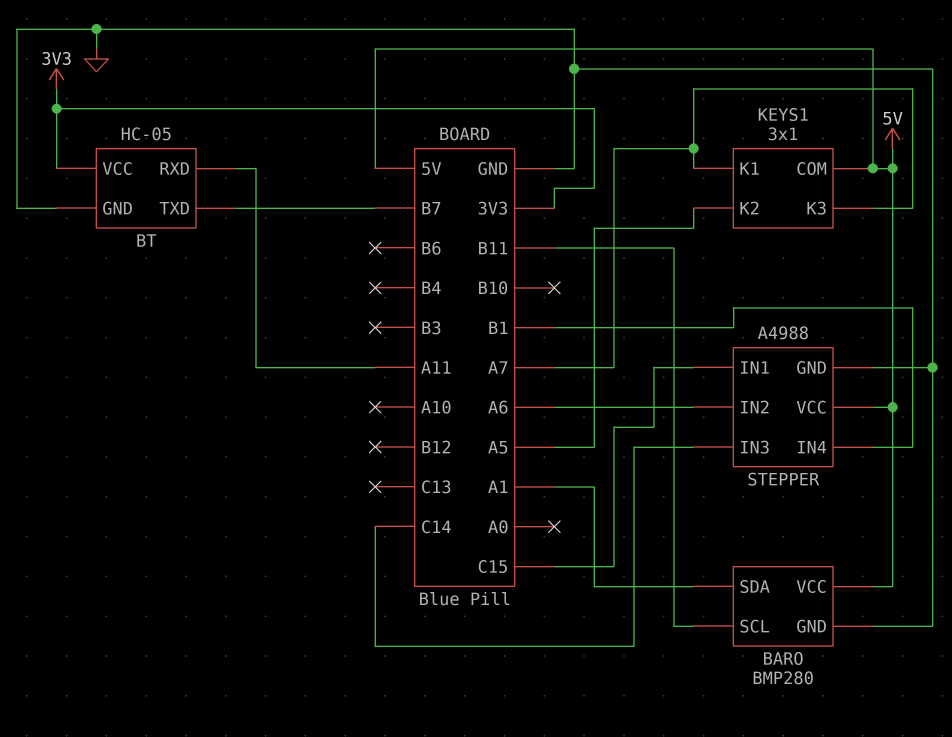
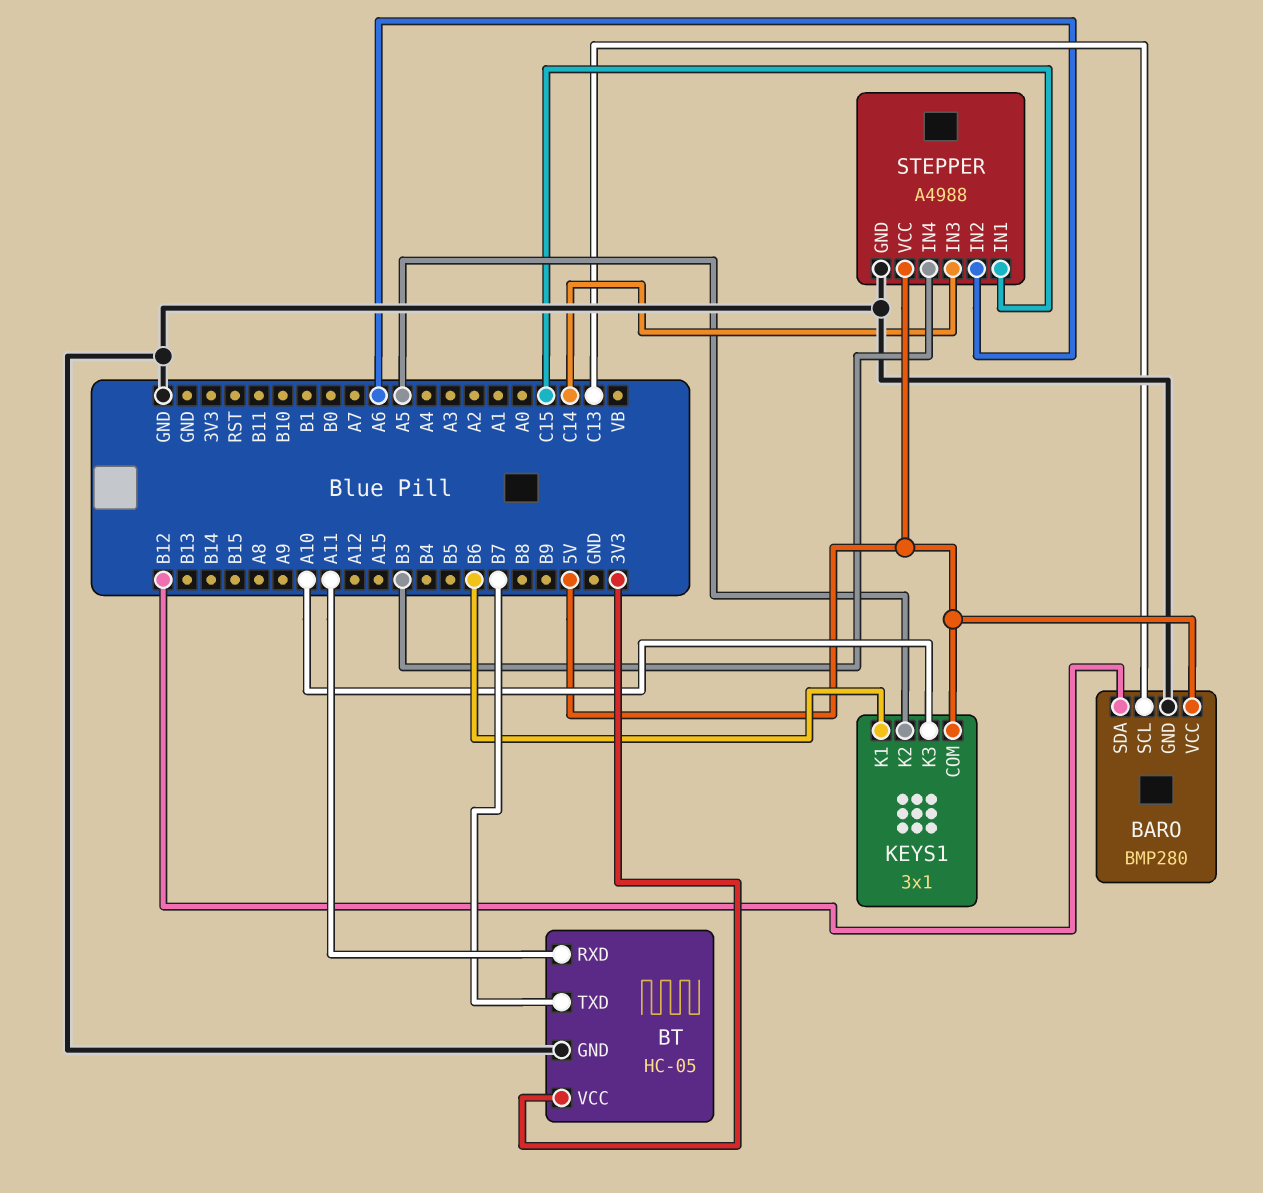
BARO pin SCL: B11 -> C13
BARO pin SDA: A1 -> B12
KEYS1 pin K1: A7 -> B6
KEYS1 pin K3: A7 -> A10
STEPPER pin IN4: B1 -> B3

